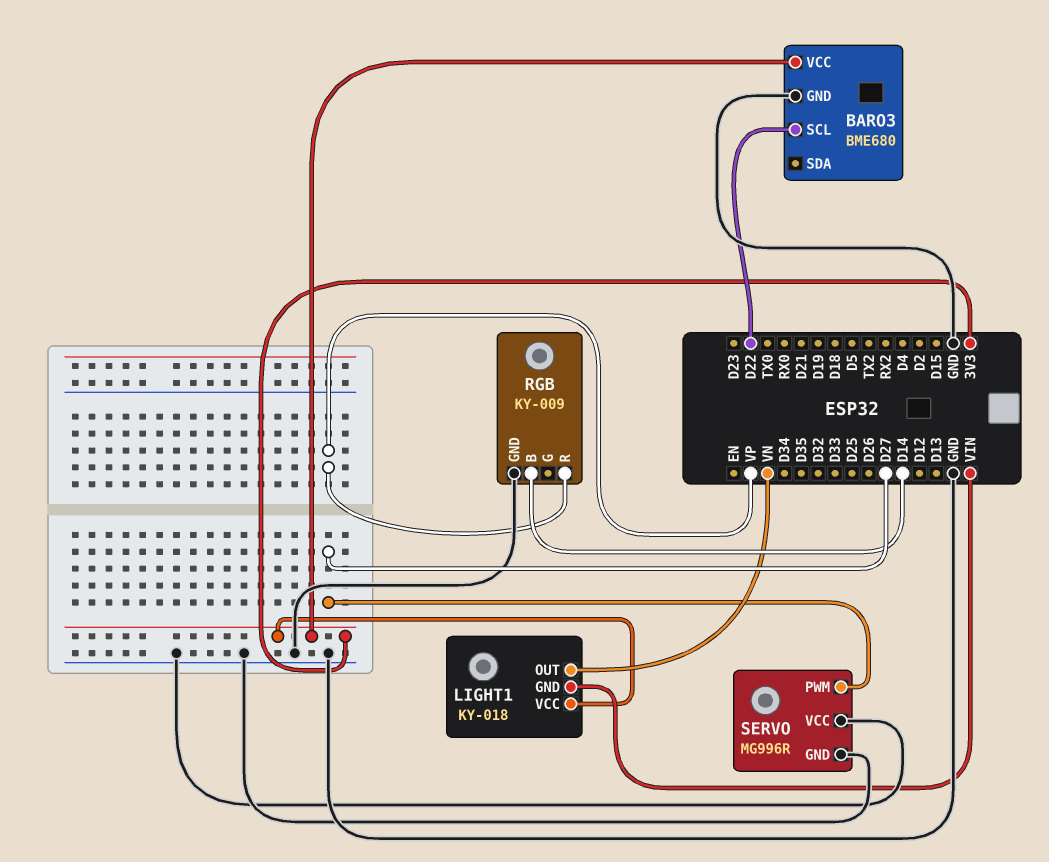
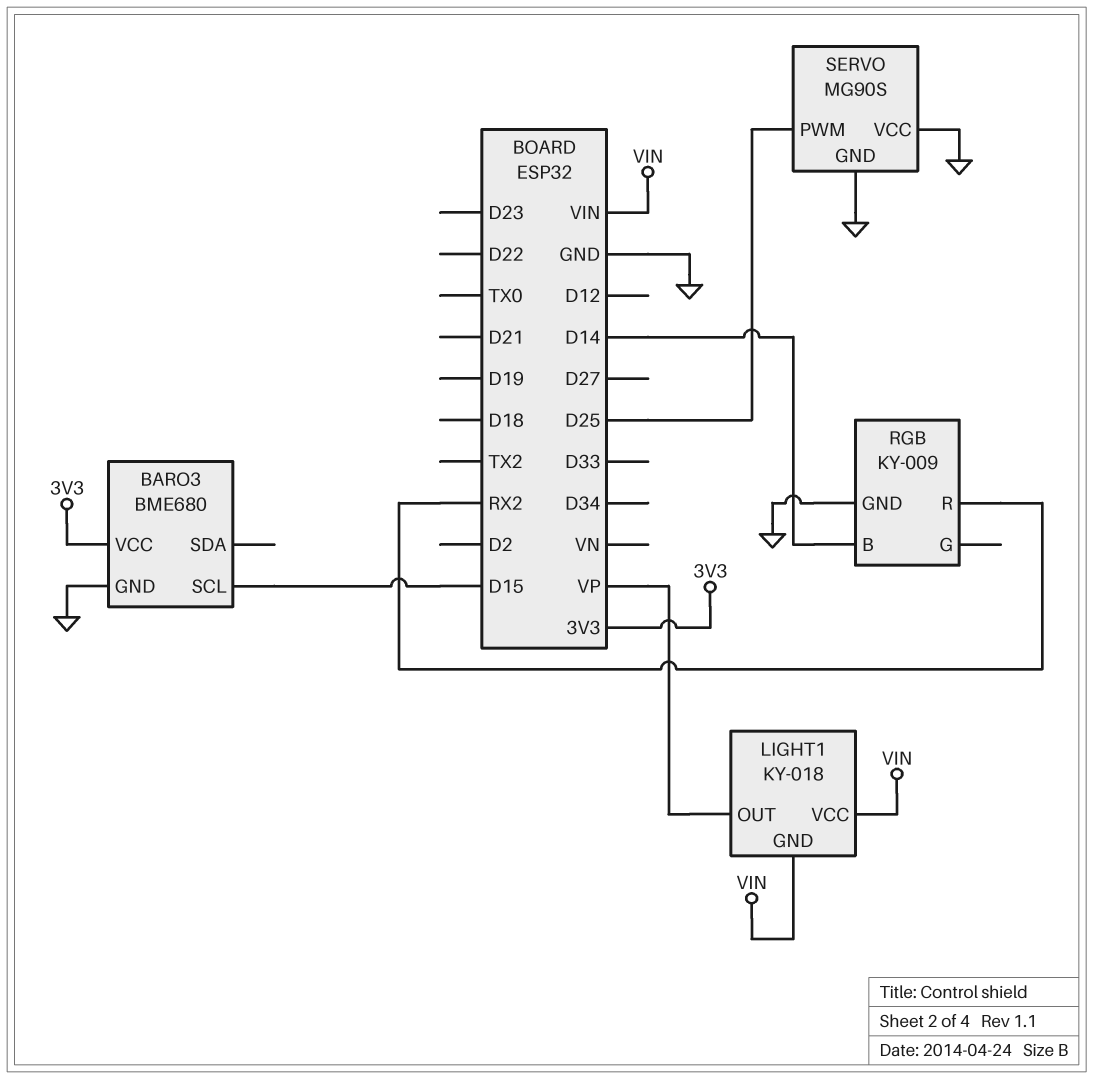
BARO3 pin SCL: D22 -> D15
LIGHT1 pin OUT: VN -> VP
LIGHT1 pin VCC: 3V3 -> VIN
RGB pin R: VP -> RX2
SERVO: MG996R -> MG90S
SERVO pin PWM: D27 -> D25

